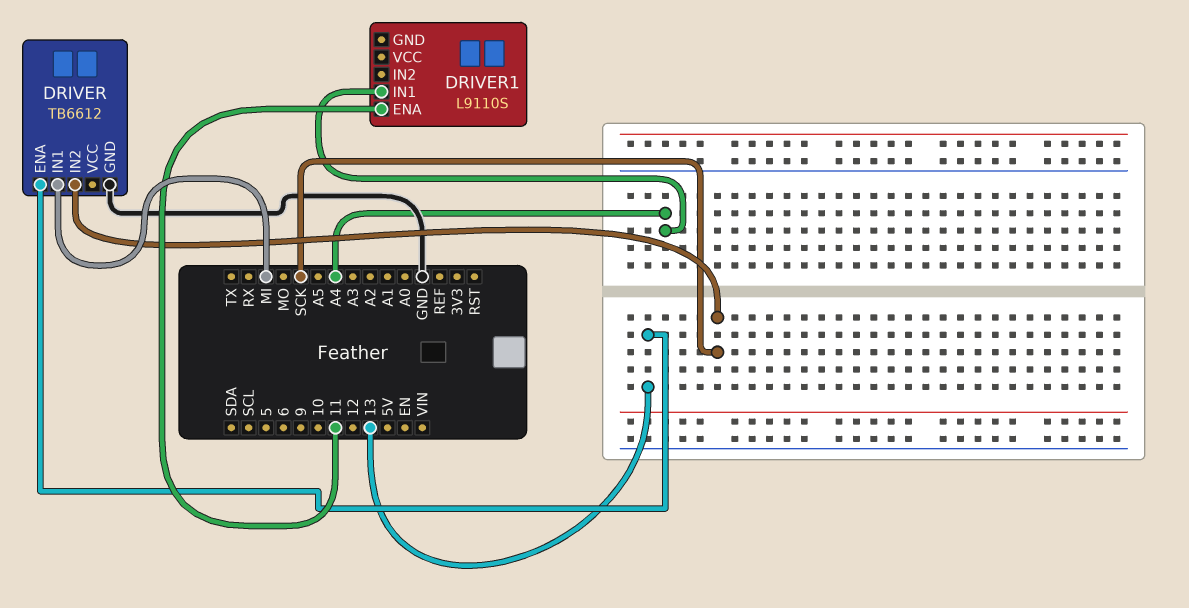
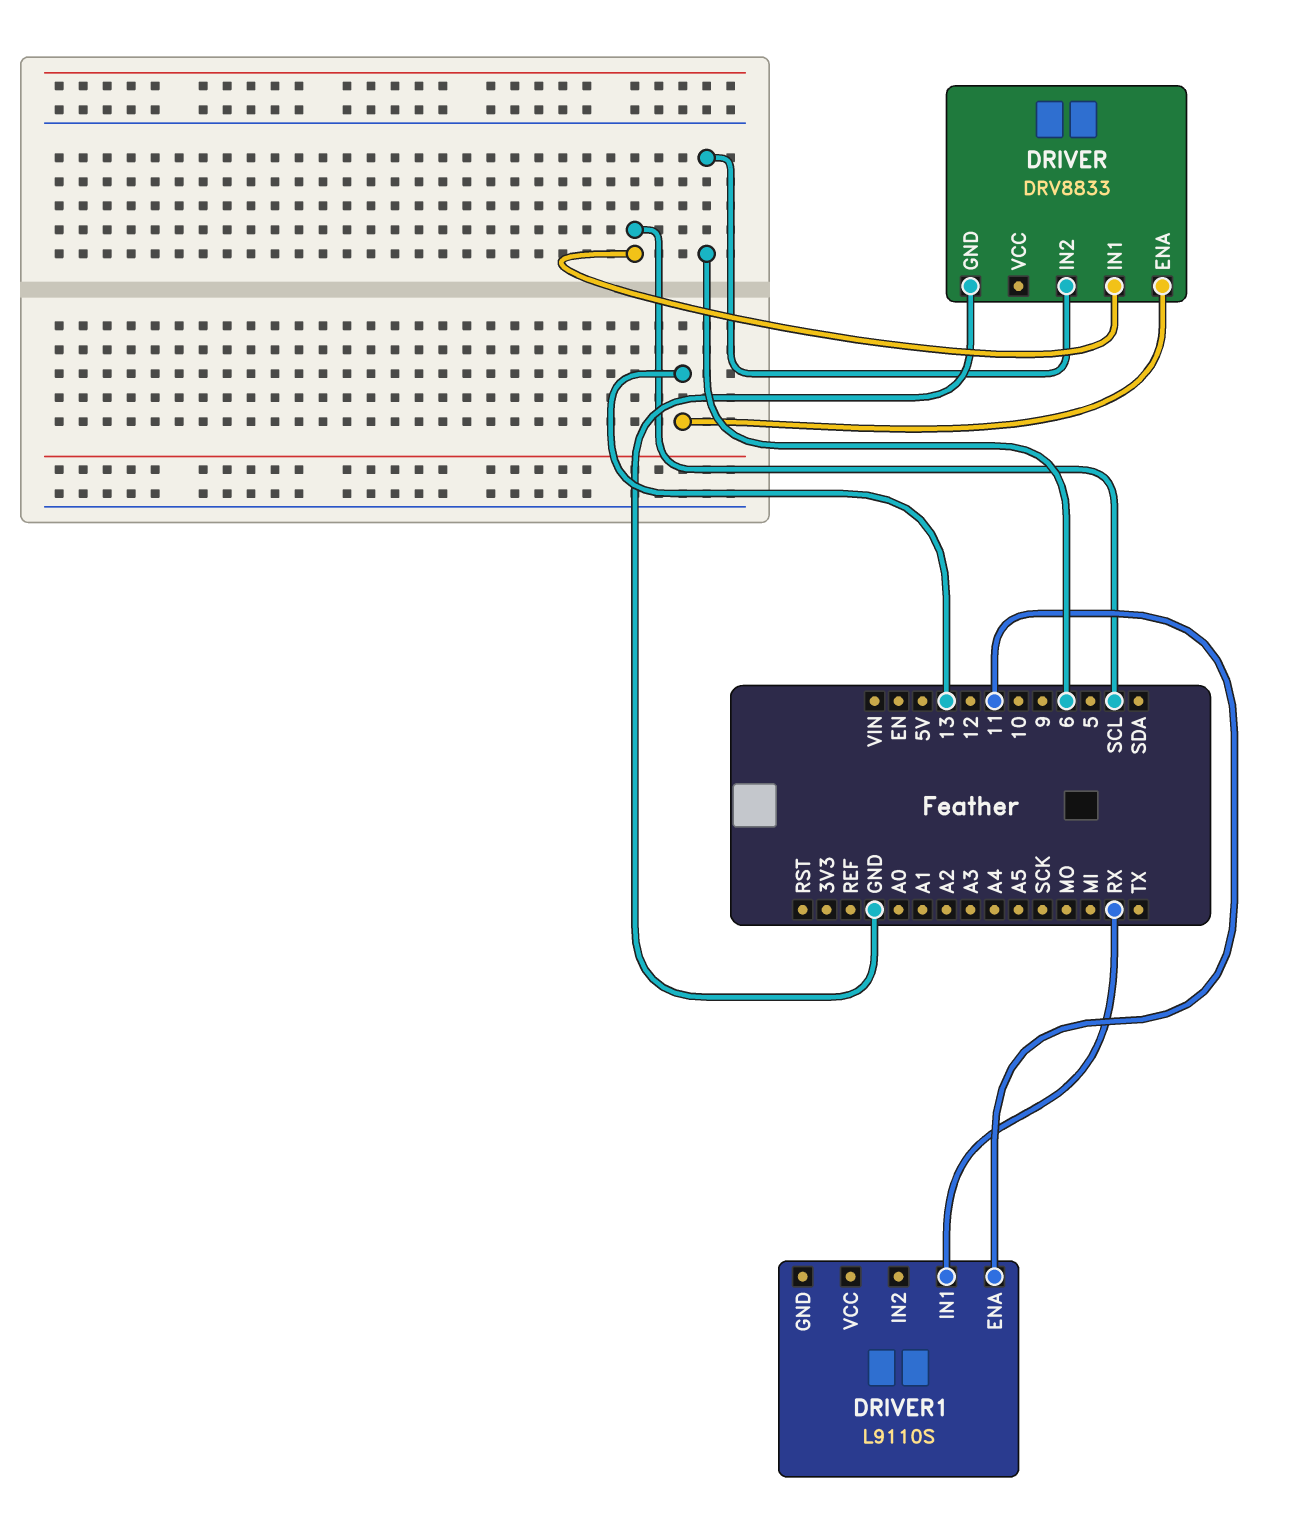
DRIVER: TB6612 -> DRV8833
DRIVER pin IN1: MI -> SCL
DRIVER pin IN2: SCK -> 6
DRIVER1 pin IN1: A4 -> RX

